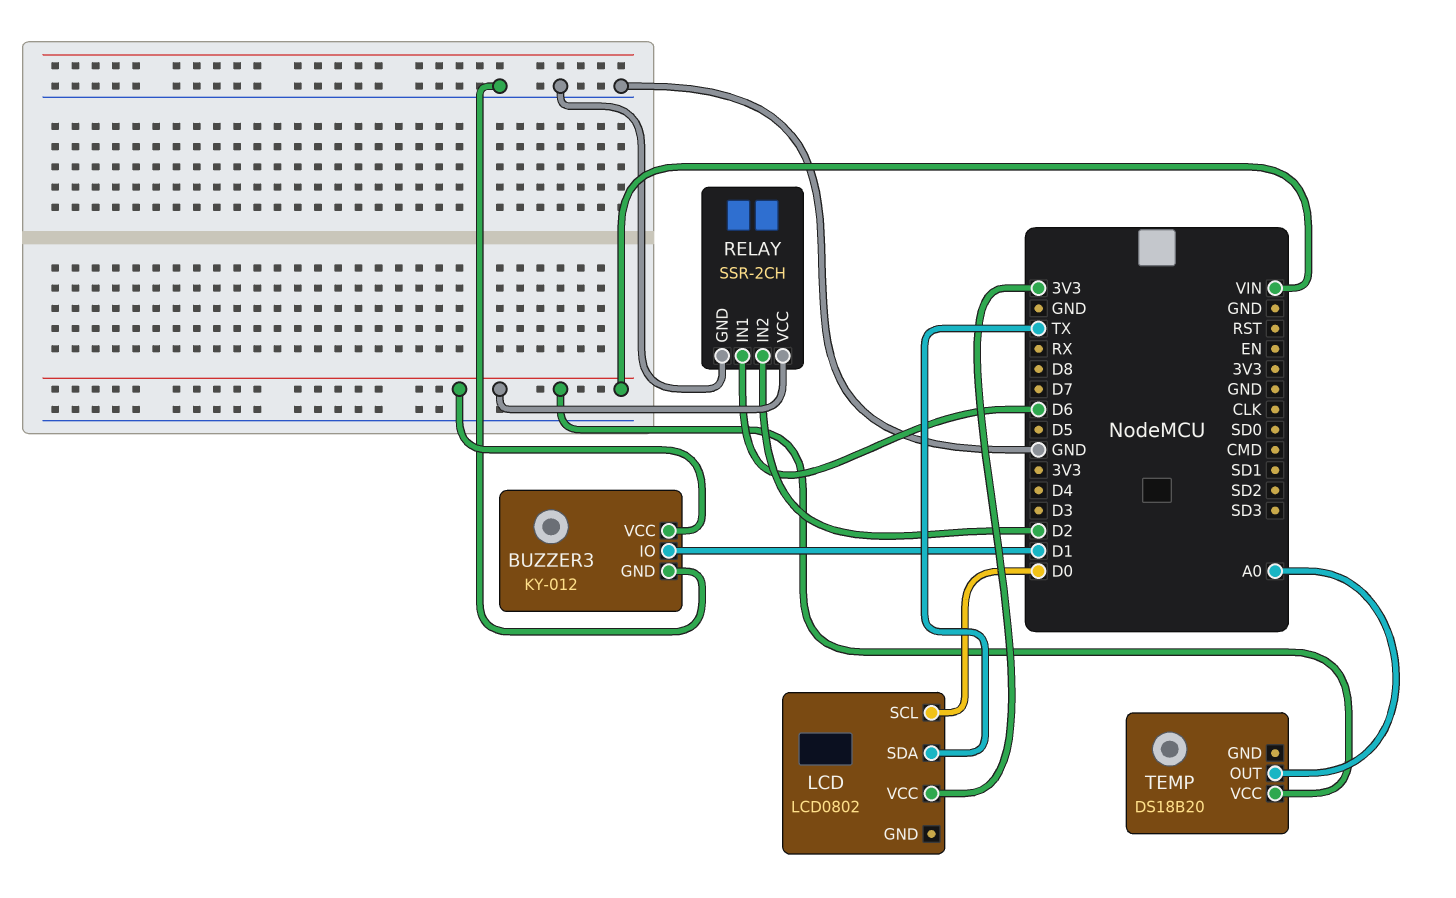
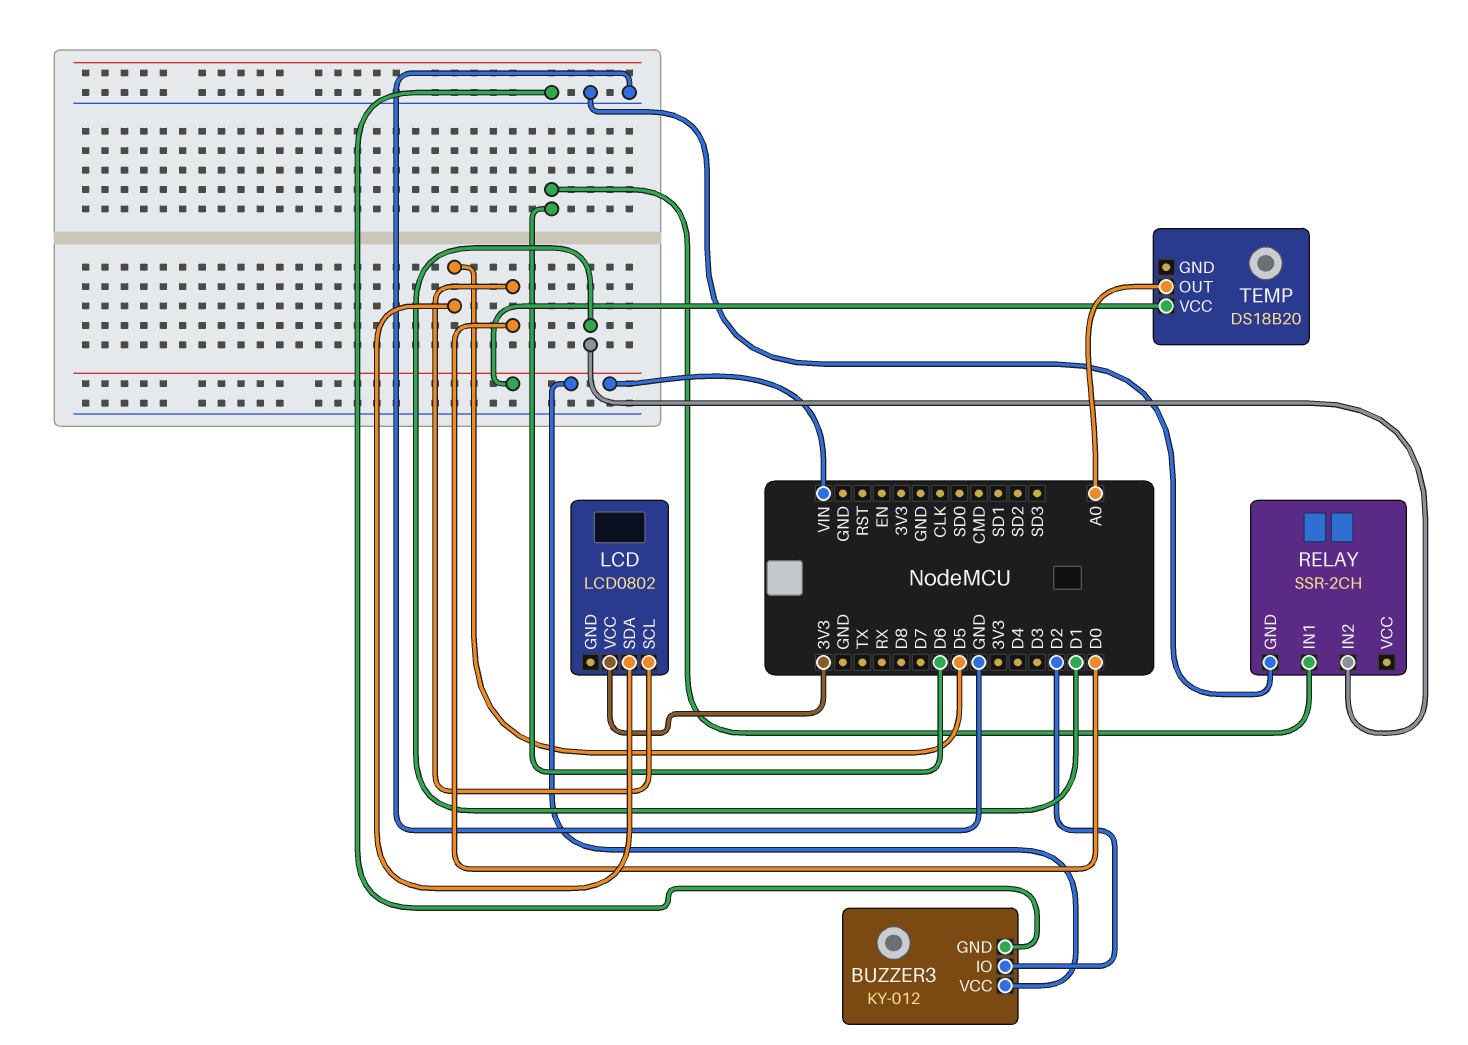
BUZZER3 pin IO: D1 -> D2
LCD pin SDA: TX -> D5
RELAY pin IN2: D2 -> D1
RELAY pin VCC: VIN -> none

